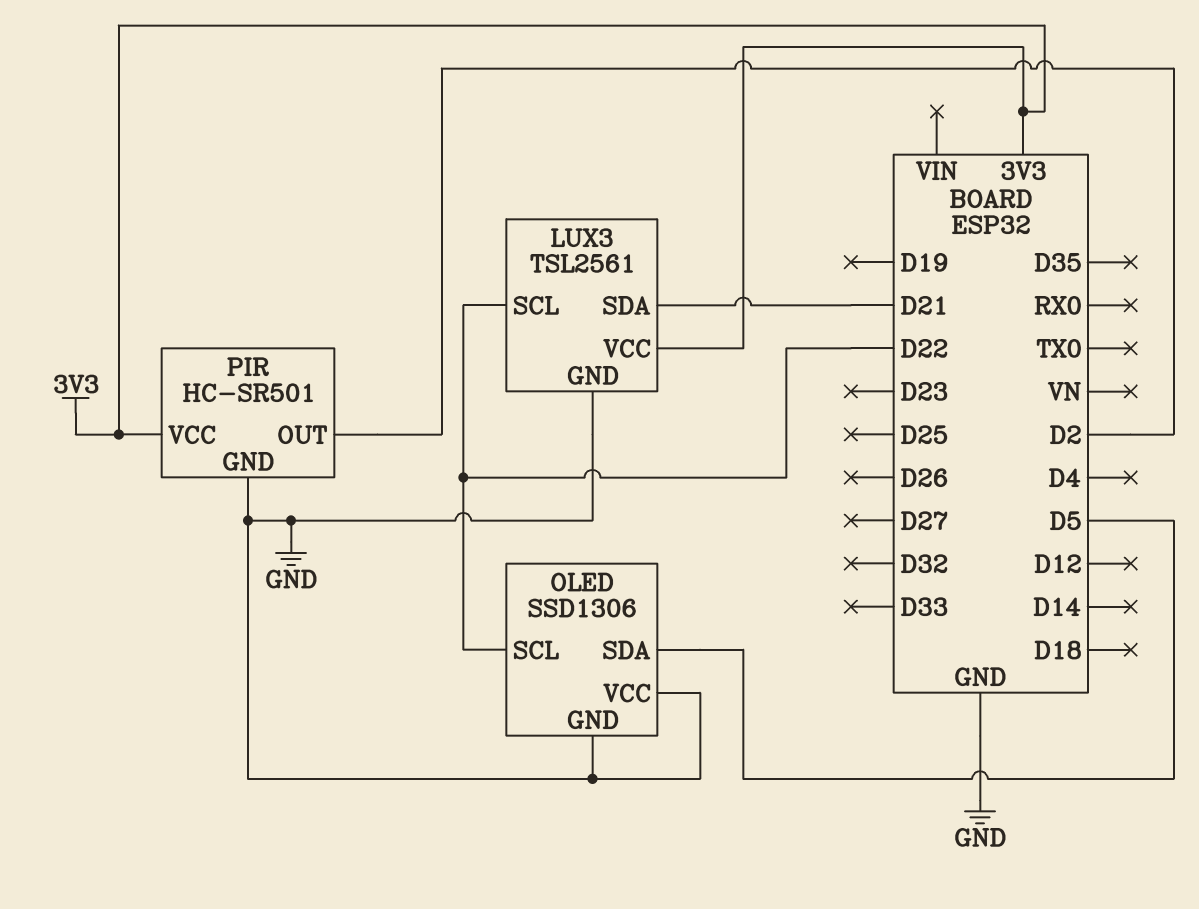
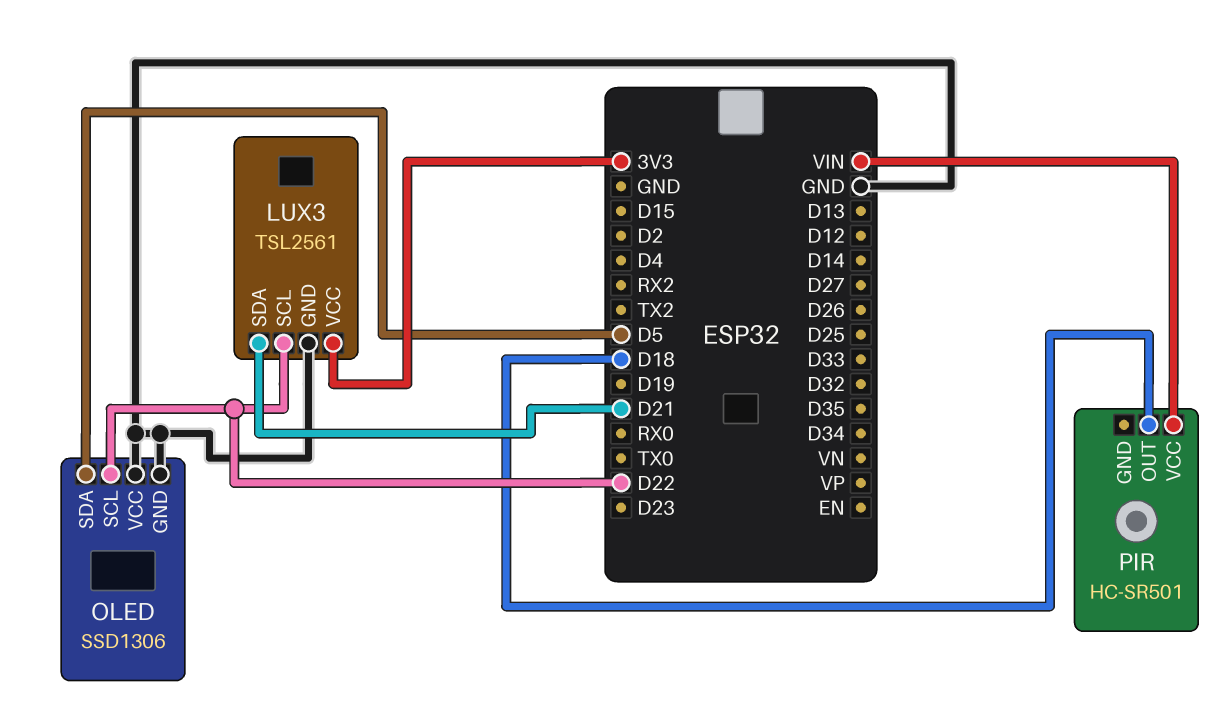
PIR pin GND: GND -> none
PIR pin OUT: D2 -> D18
PIR pin VCC: 3V3 -> VIN

